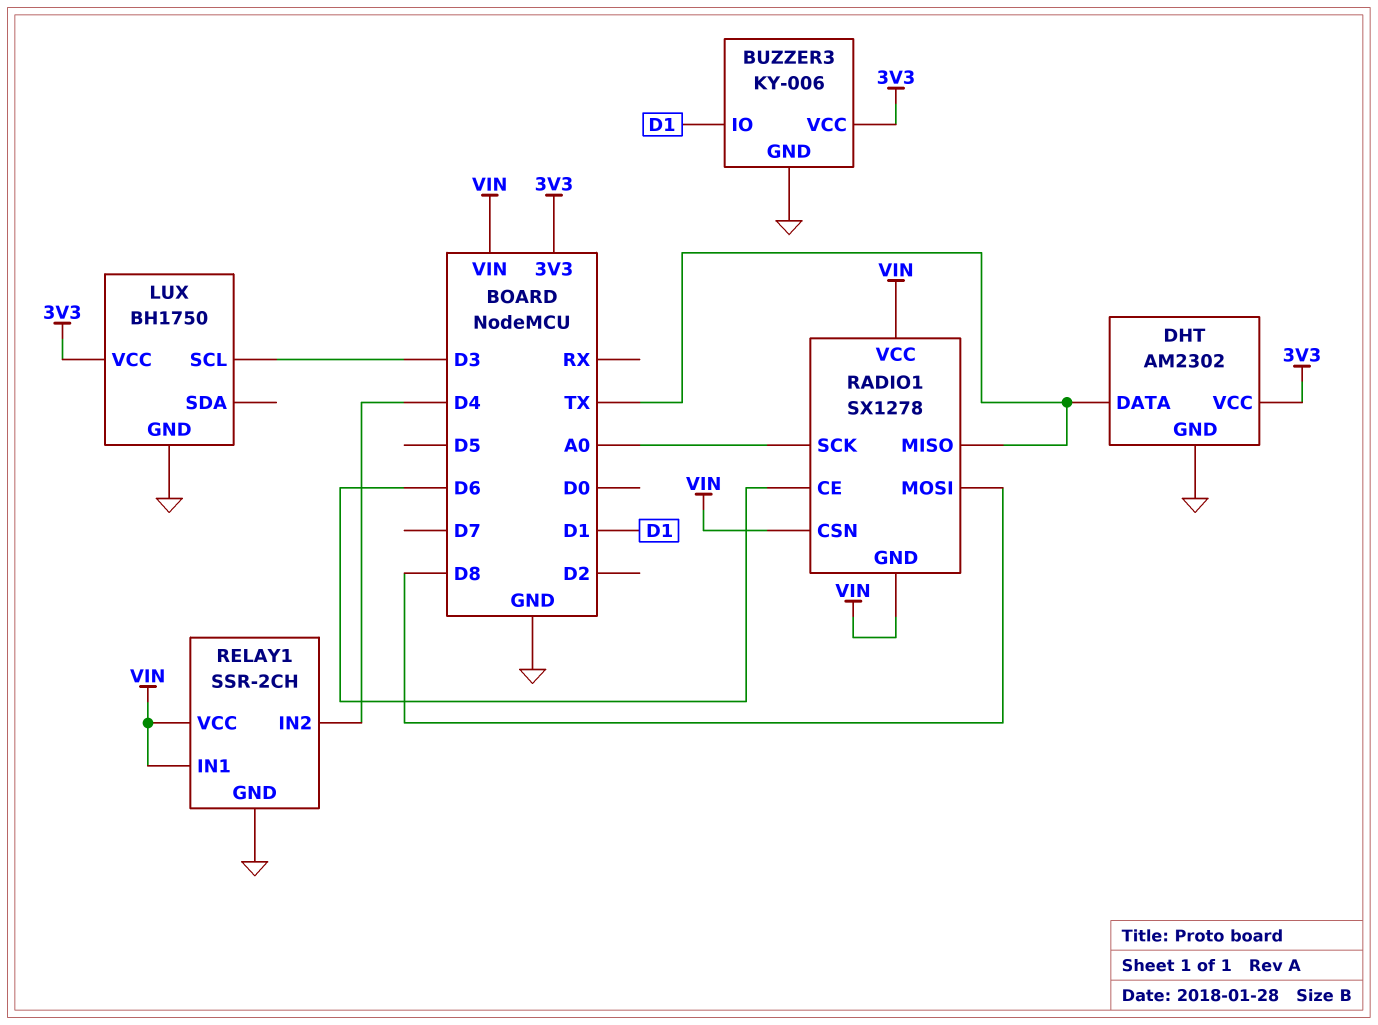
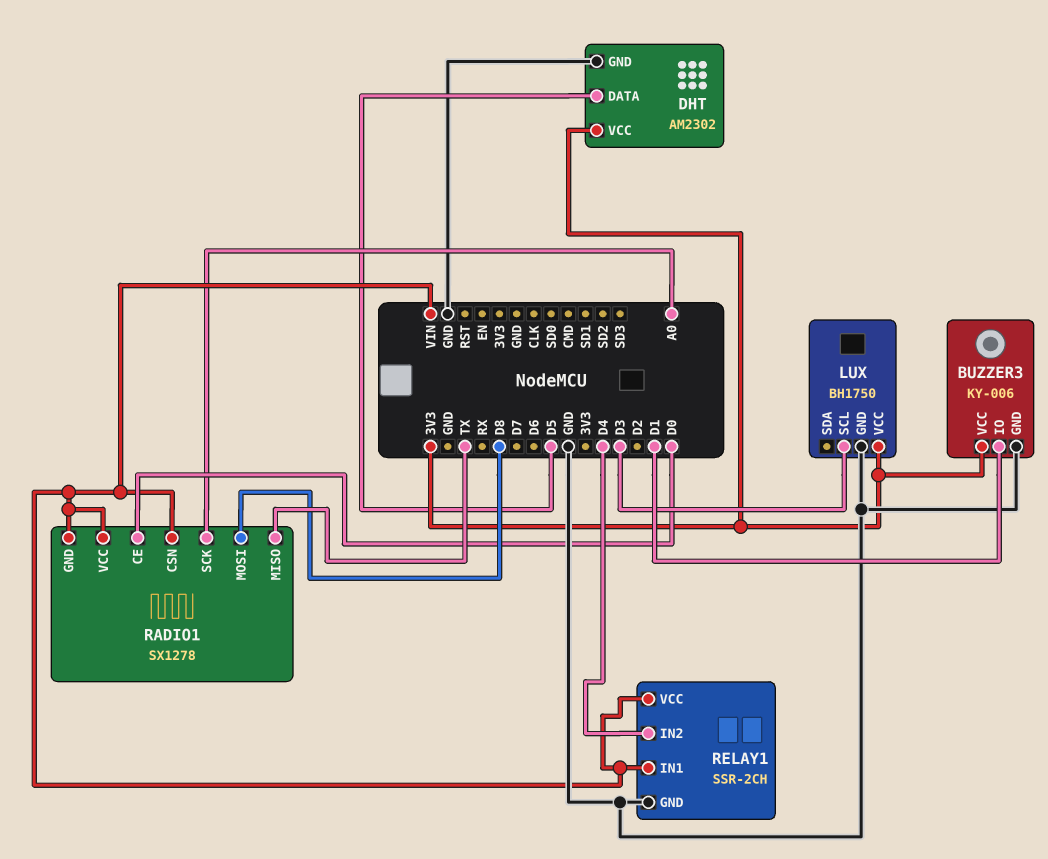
DHT pin DATA: TX -> D5
RADIO1 pin CE: D6 -> D0

